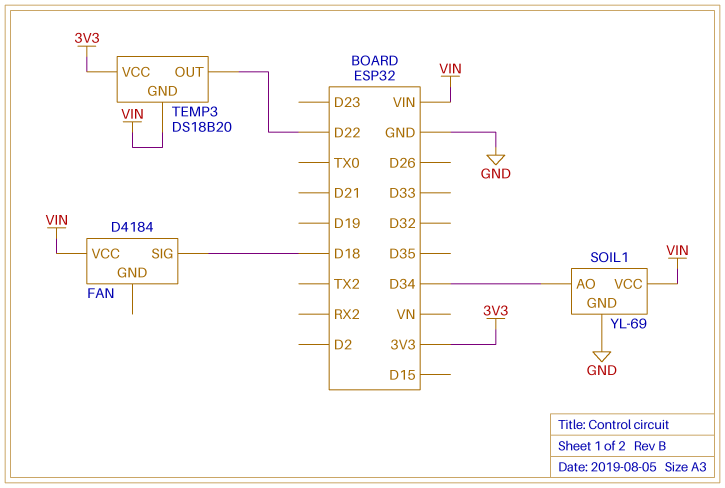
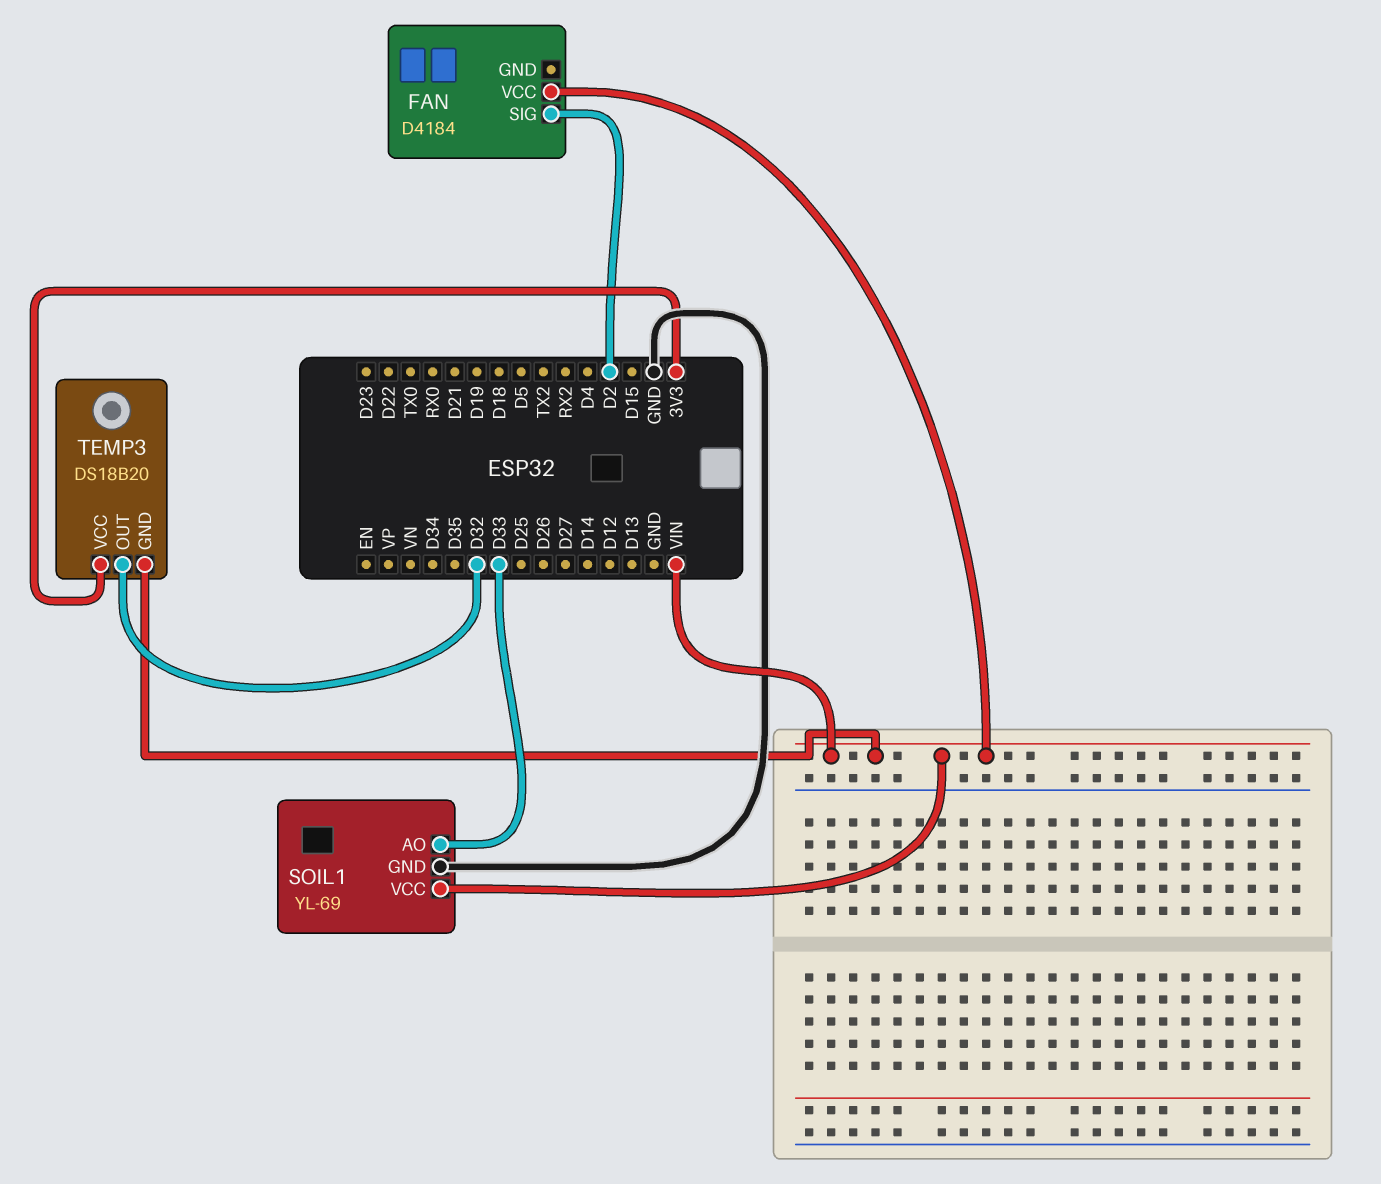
FAN pin SIG: D18 -> D2
SOIL1 pin AO: D34 -> D33
TEMP3 pin OUT: D22 -> D32

